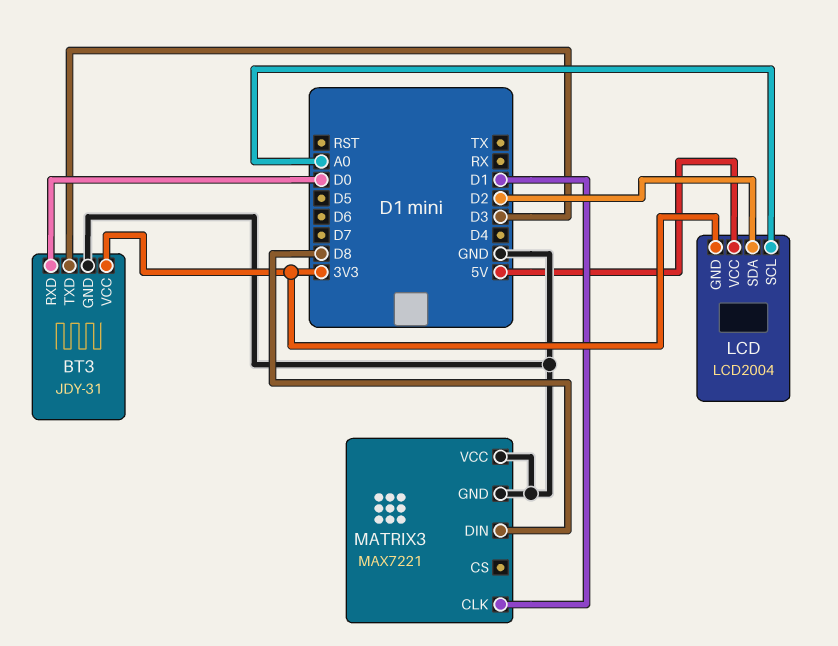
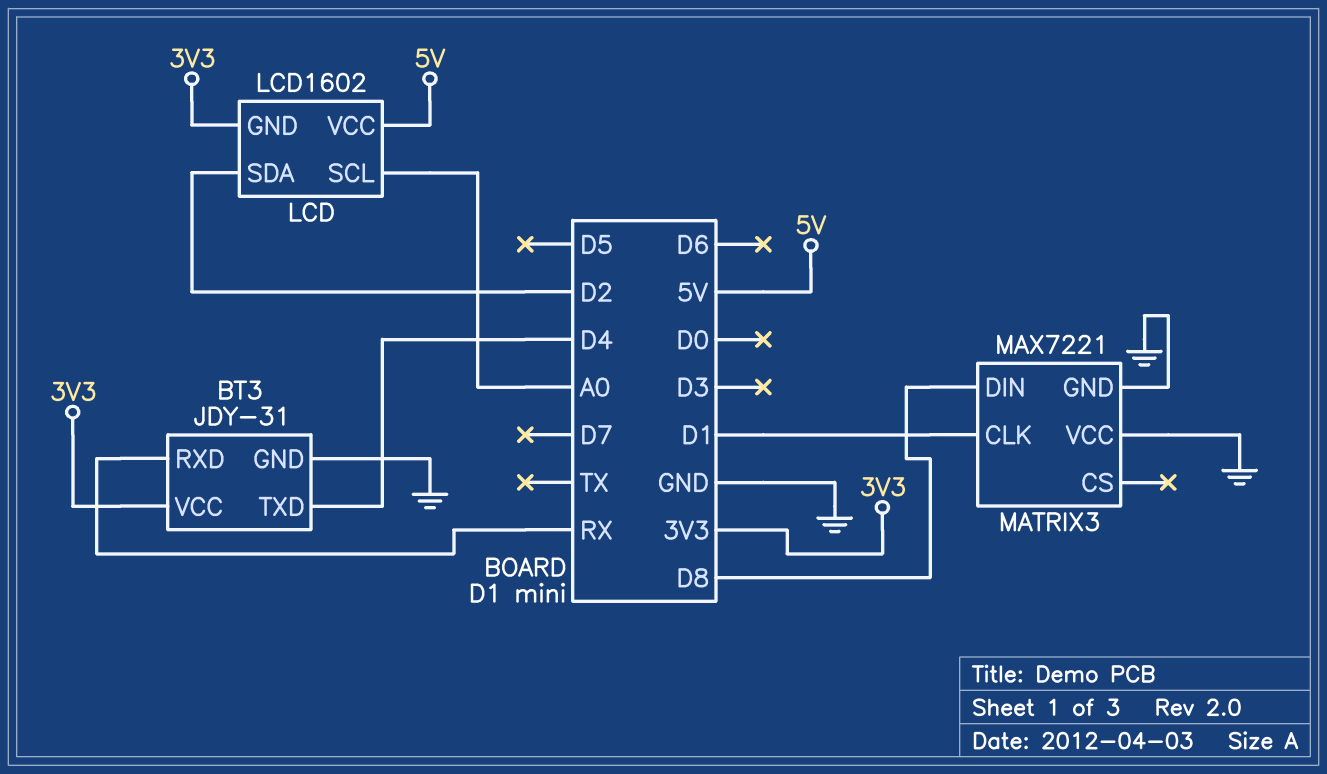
BT3 pin RXD: D0 -> RX
BT3 pin TXD: D3 -> D4
LCD: LCD2004 -> LCD1602

